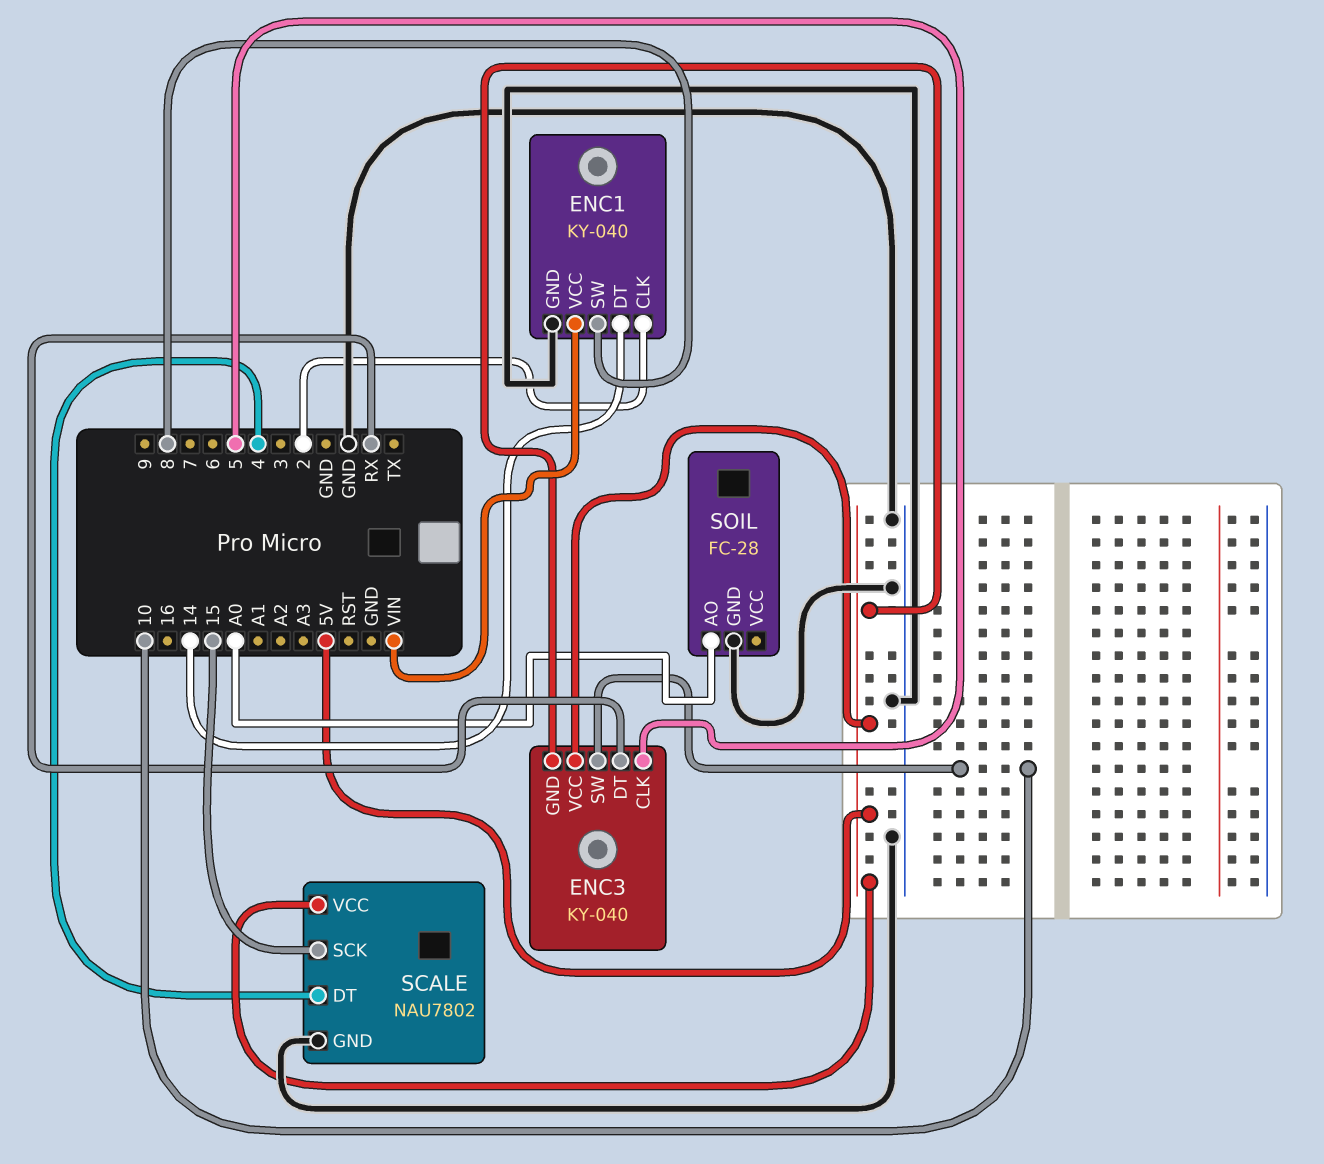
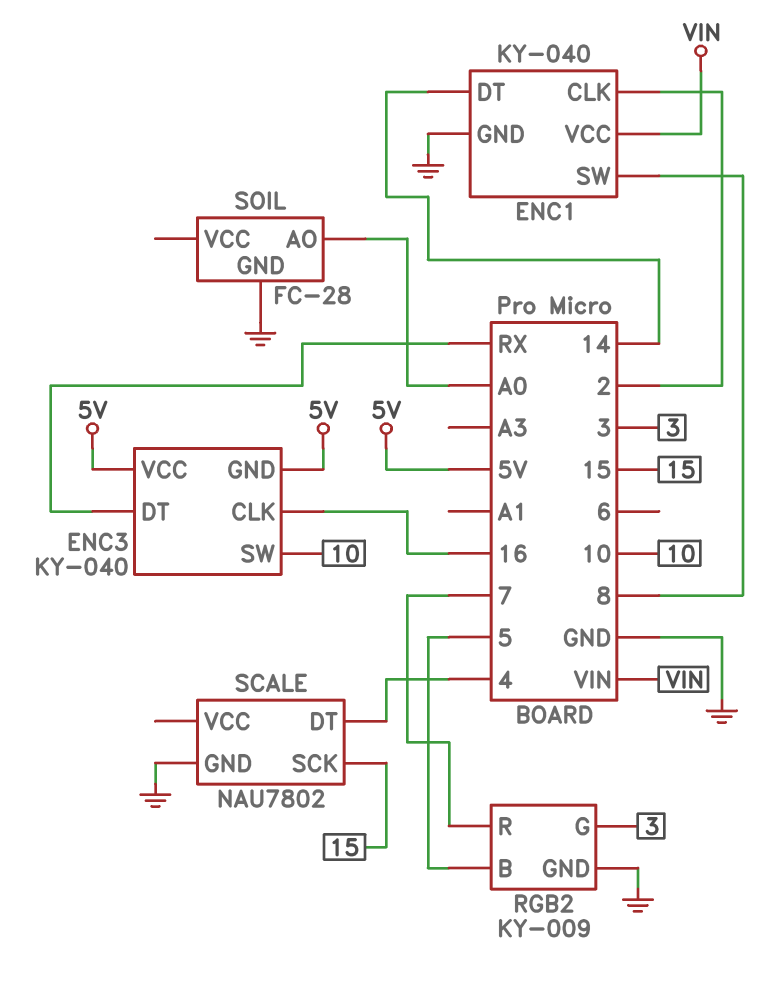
ENC3 pin CLK: 5 -> 16
RGB2: none -> KY-009
RGB2 pin B: none -> 5
RGB2 pin G: none -> 3
RGB2 pin GND: none -> GND
RGB2 pin R: none -> 7
SCALE pin VCC: 5V -> none

